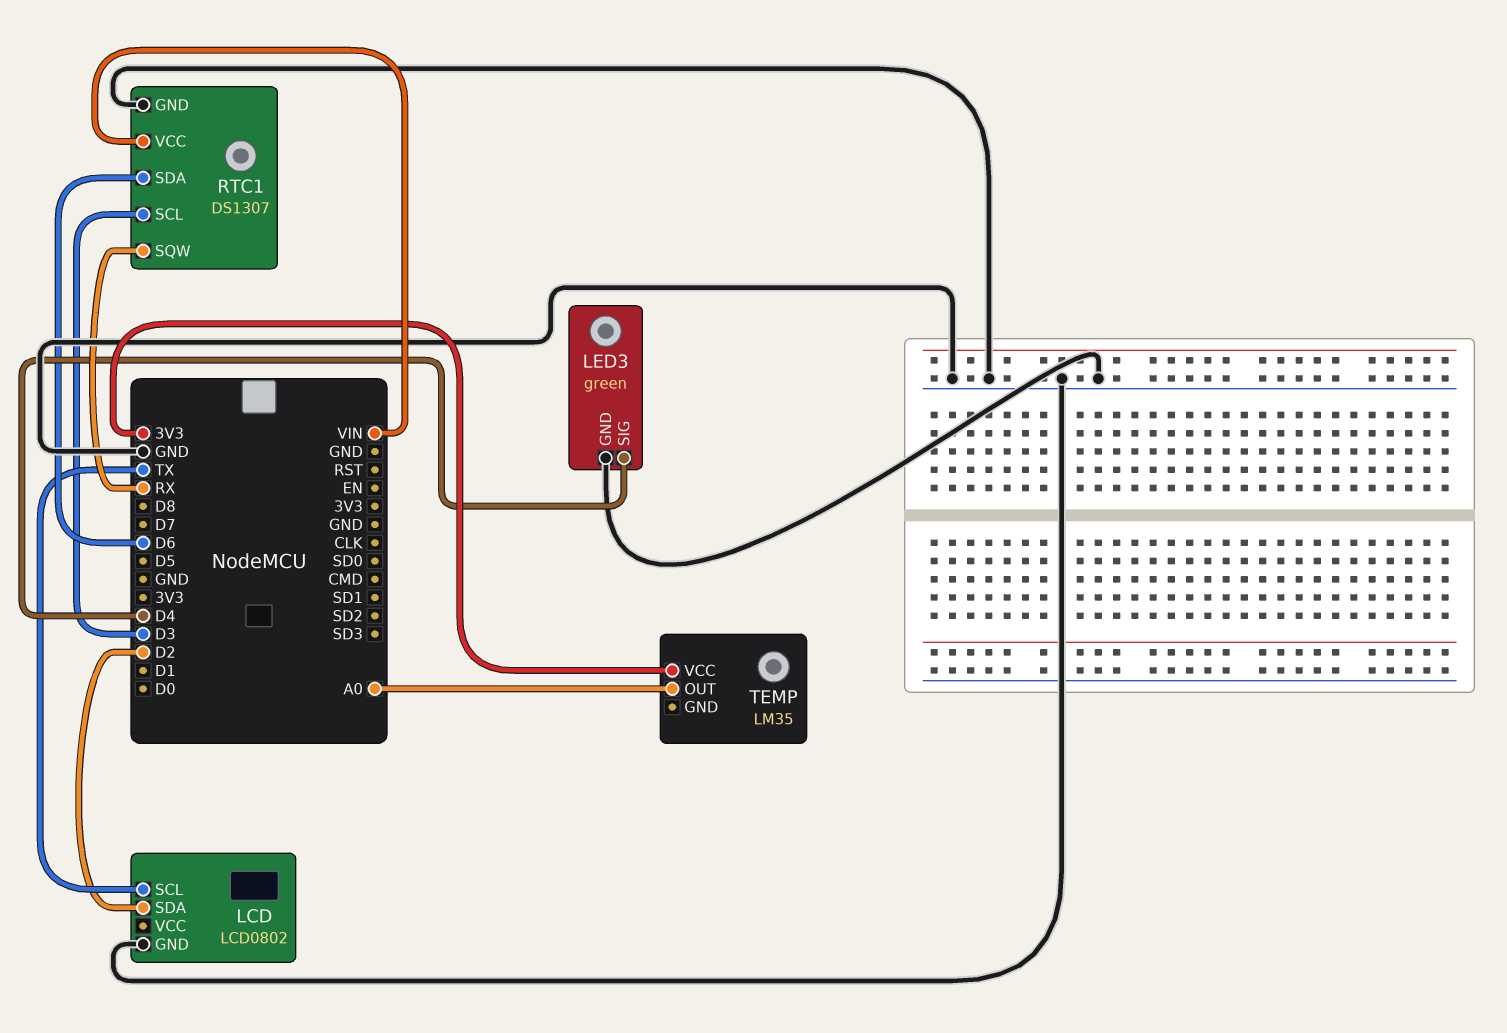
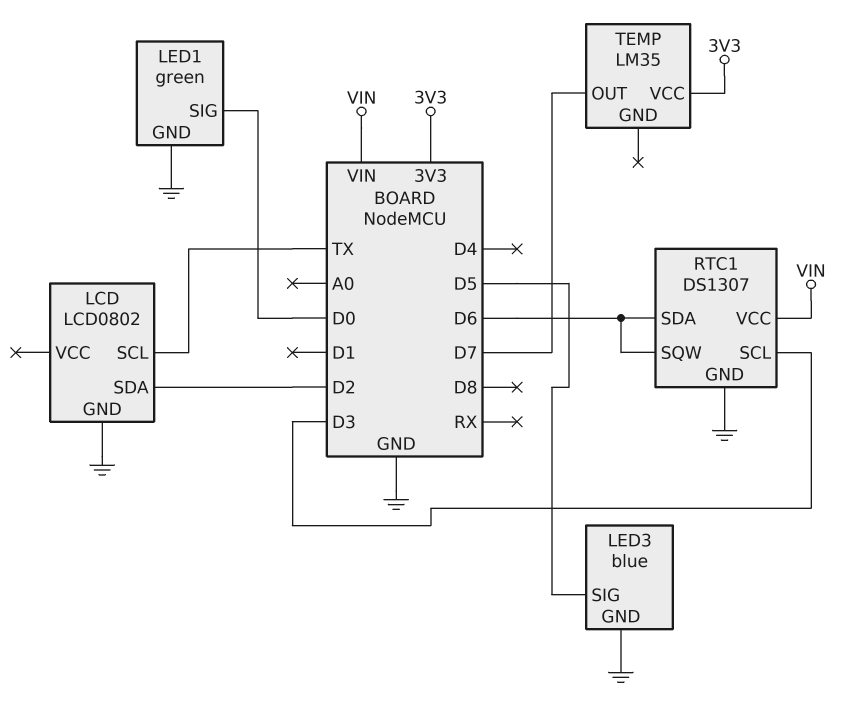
LED1: none -> green
LED1 pin GND: none -> GND
LED1 pin SIG: none -> D0
LED3: green -> blue
LED3 pin SIG: D4 -> D5
RTC1 pin SQW: RX -> D6
TEMP pin OUT: A0 -> D7

